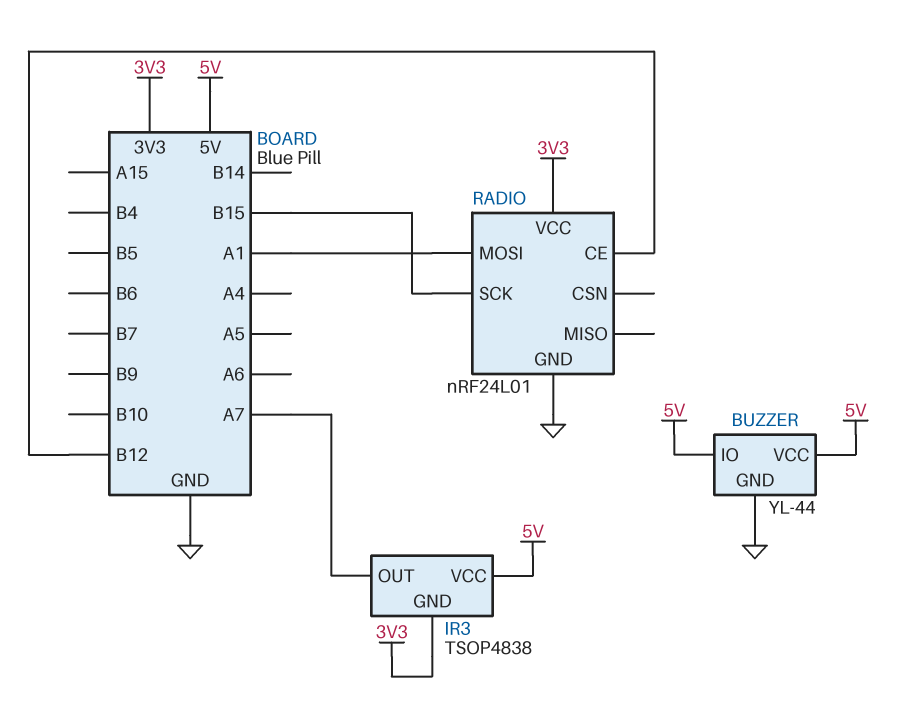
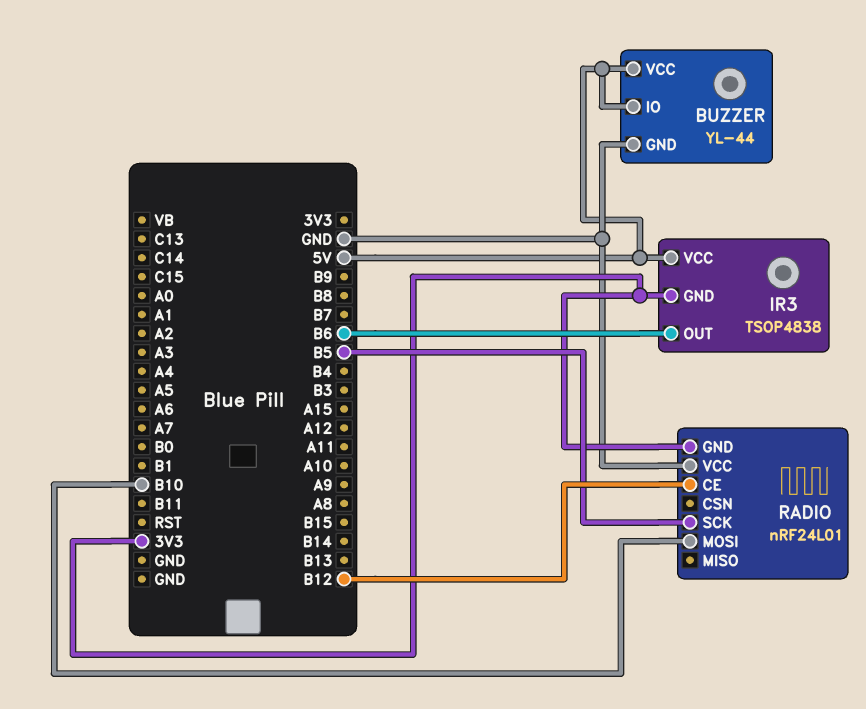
IR3 pin OUT: A7 -> B6
RADIO pin GND: GND -> 3V3
RADIO pin MOSI: A1 -> B10
RADIO pin SCK: B15 -> B5
RADIO pin VCC: 3V3 -> GND

